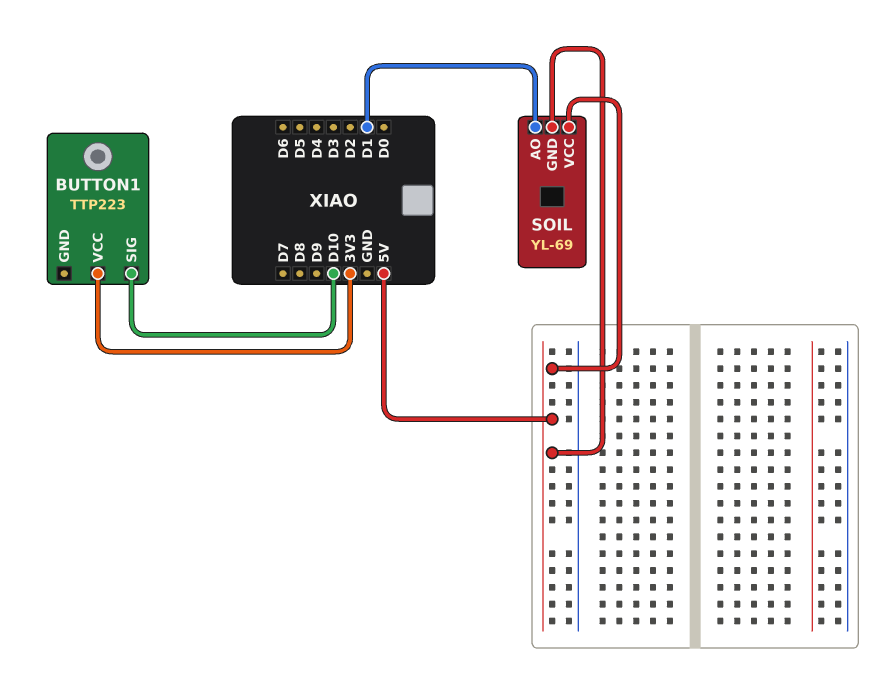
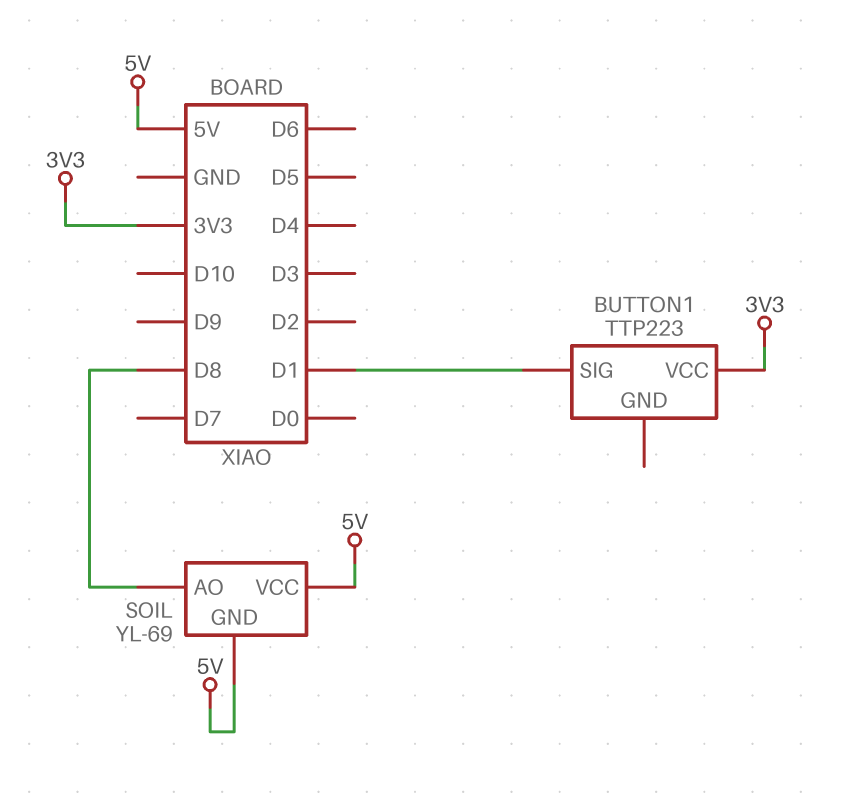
BUTTON1 pin SIG: D10 -> D1
SOIL pin AO: D1 -> D8

